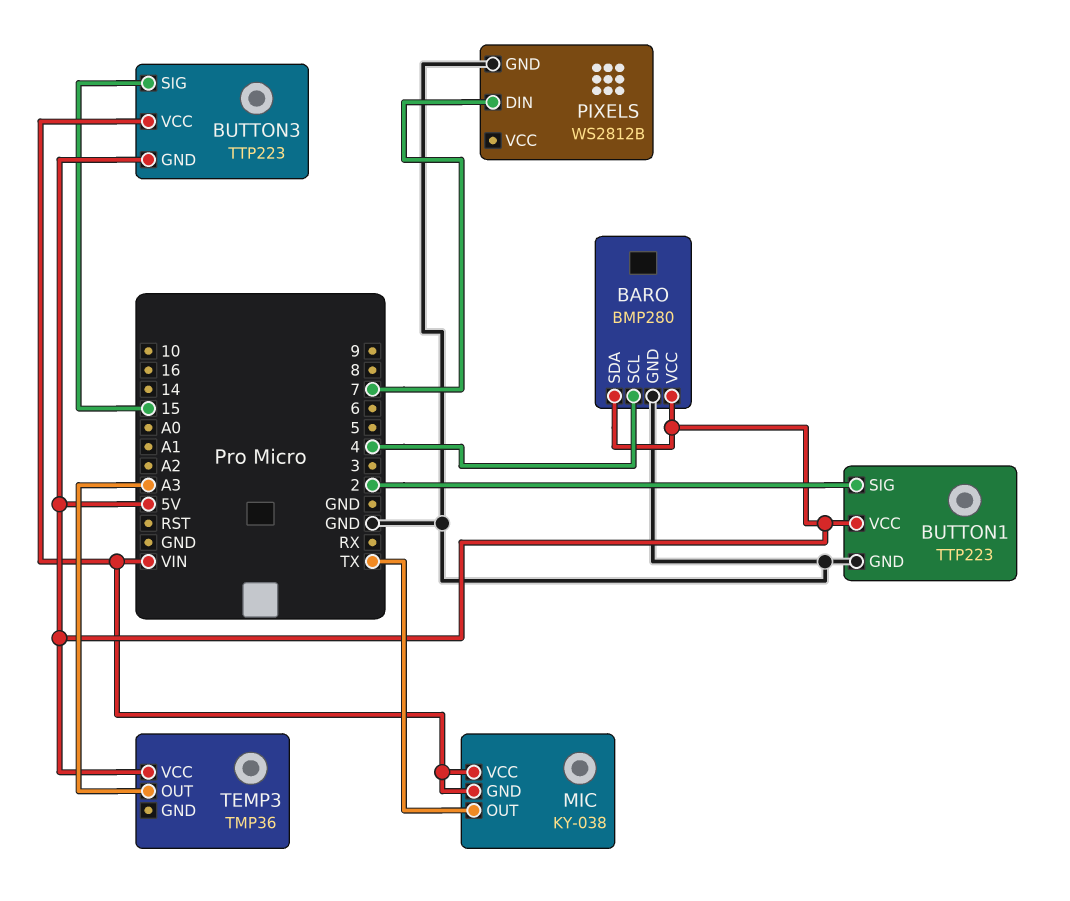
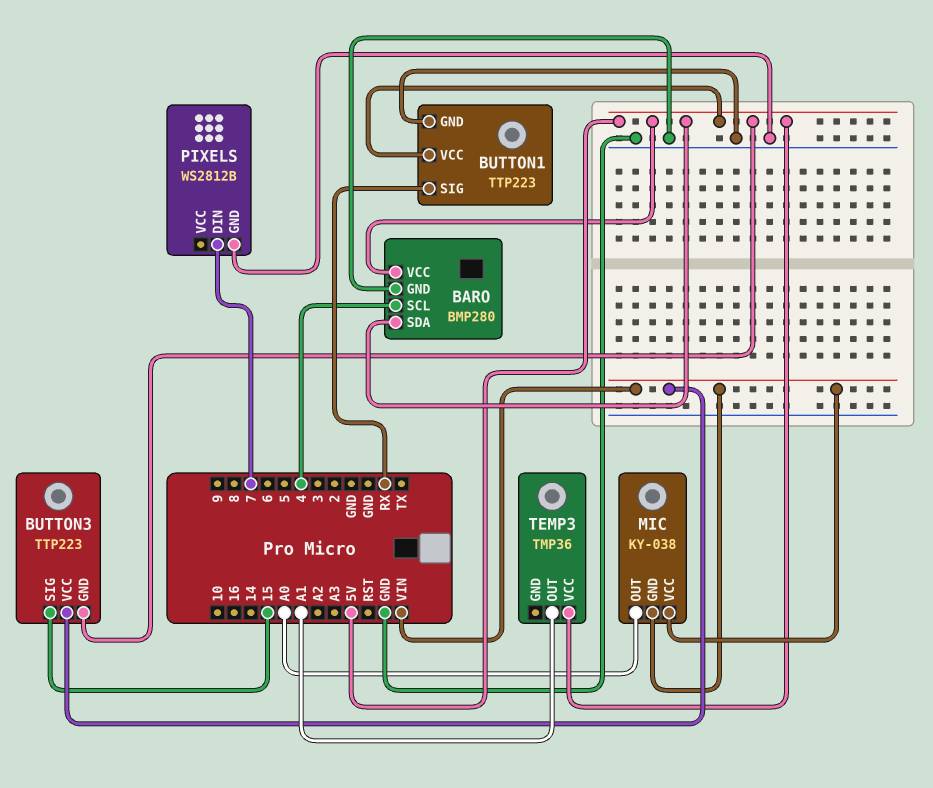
BUTTON1 pin SIG: 2 -> RX
MIC pin OUT: TX -> A0
TEMP3 pin OUT: A3 -> A1

